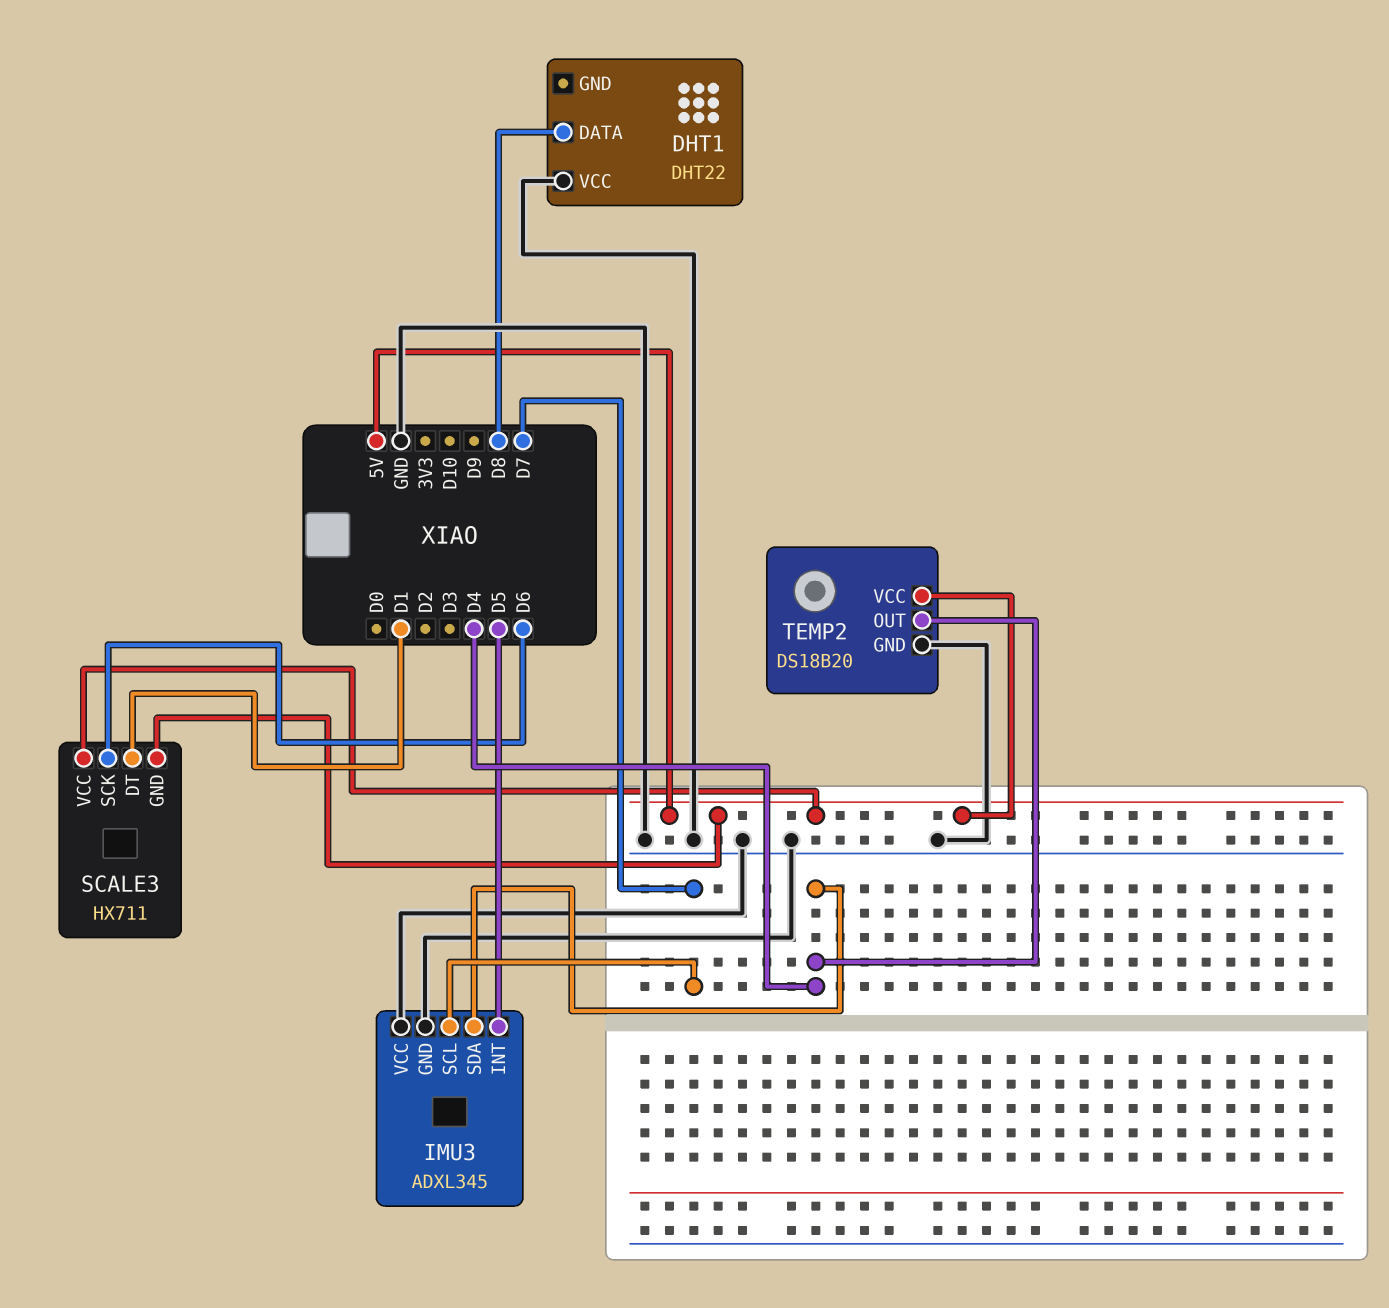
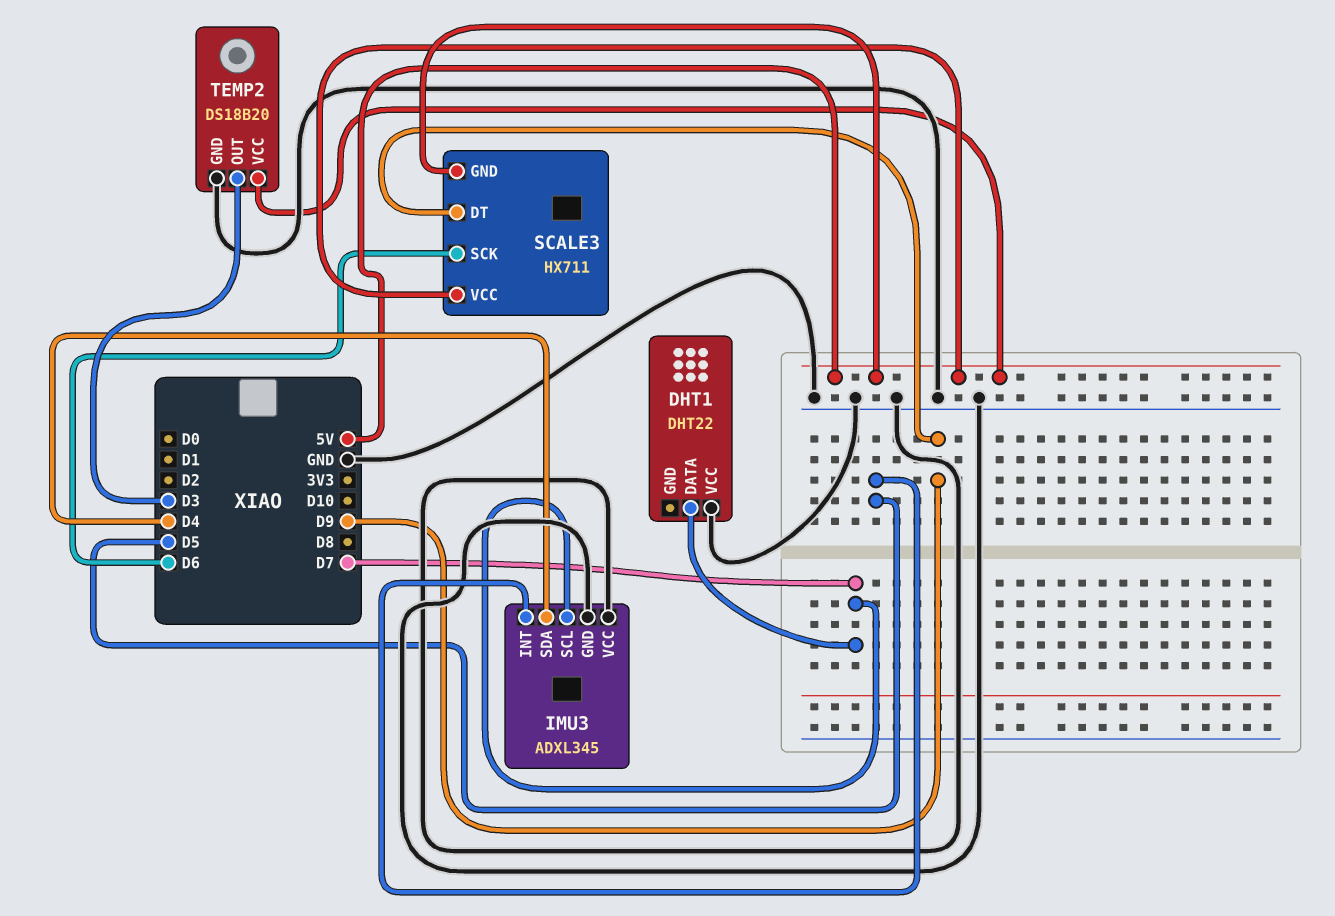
DHT1 pin DATA: D8 -> D7
SCALE3 pin DT: D1 -> D9
TEMP2 pin OUT: D4 -> D3

